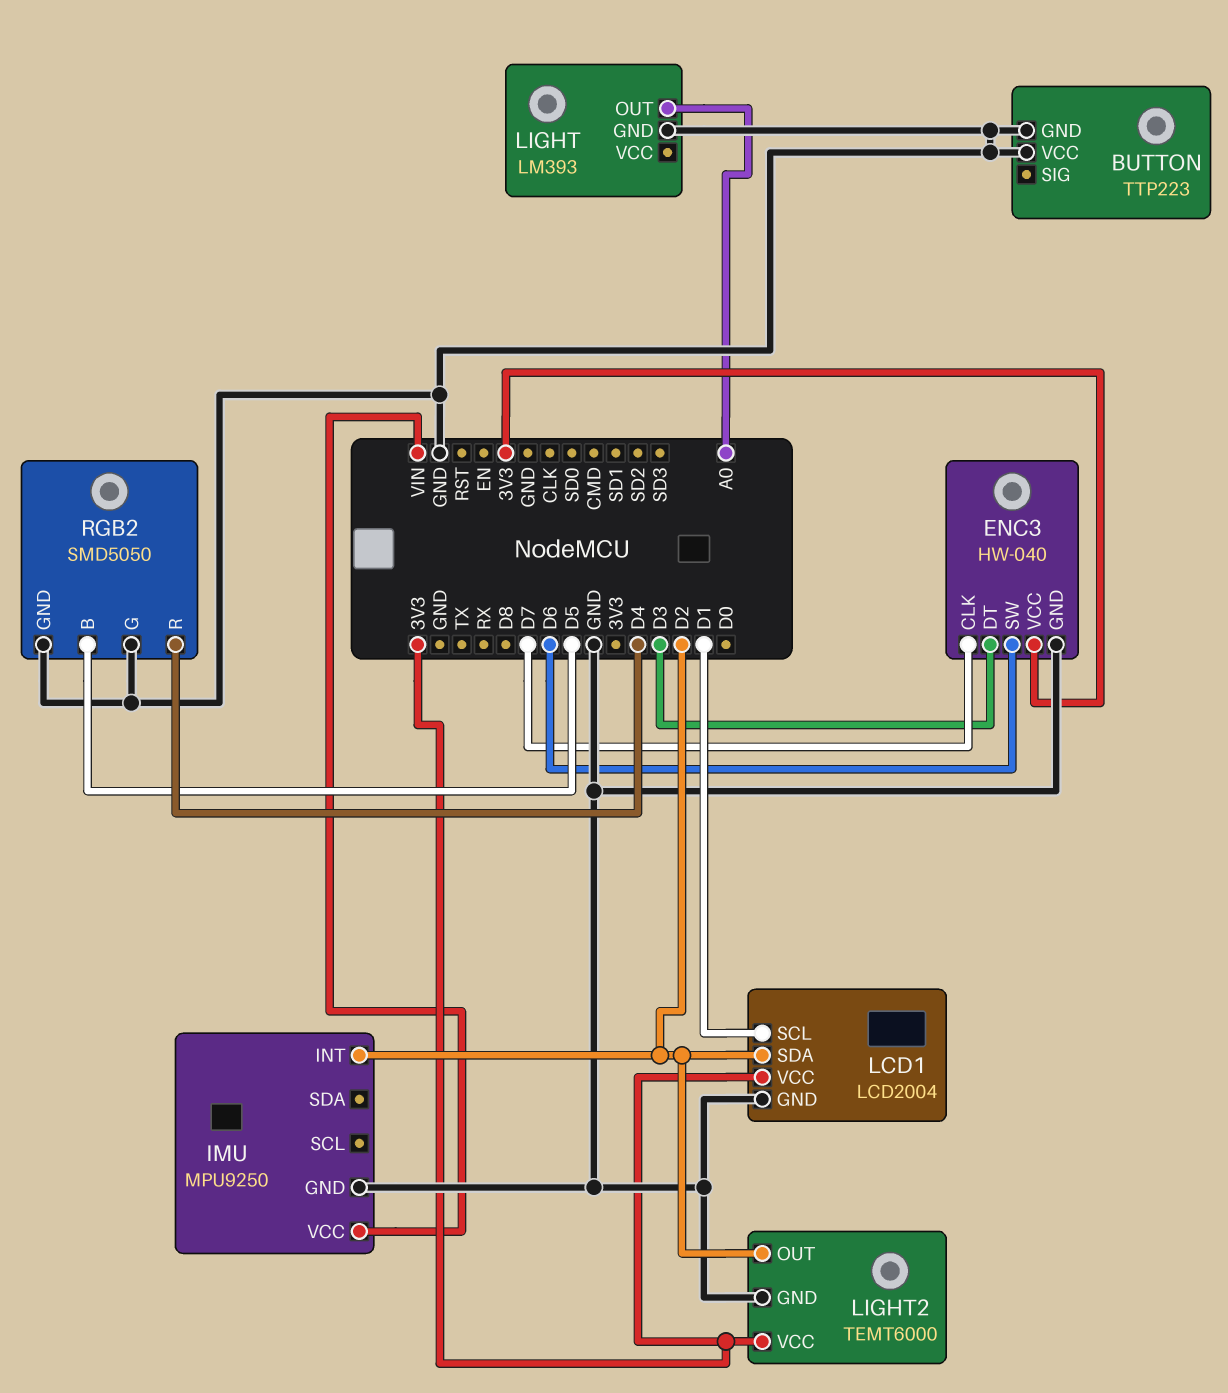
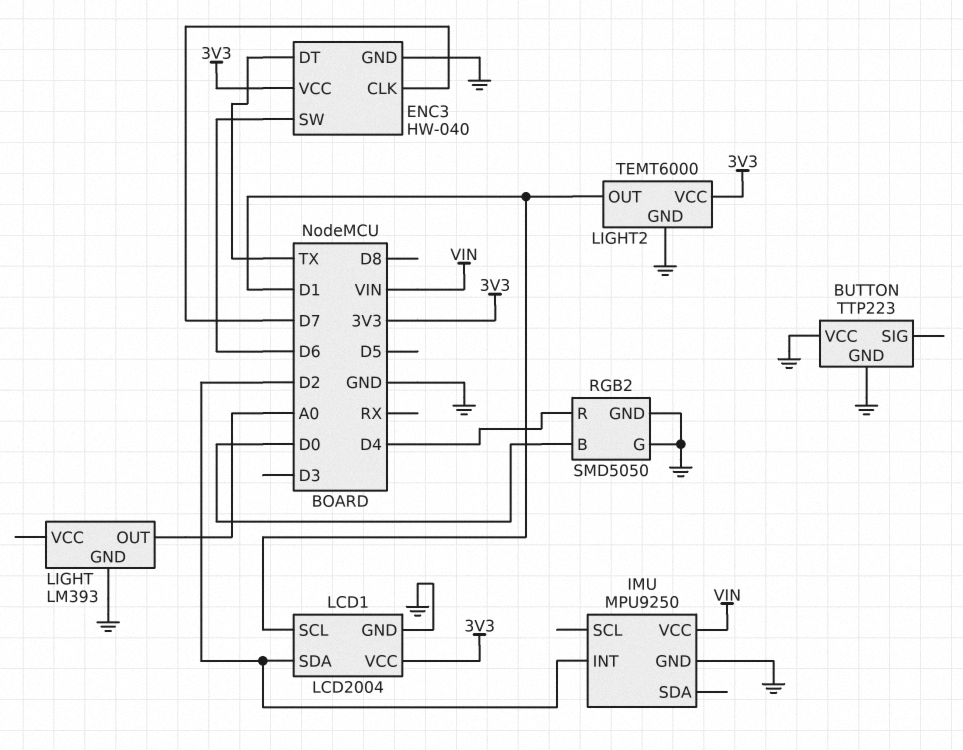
ENC3 pin DT: D3 -> TX
LIGHT2 pin OUT: D2 -> D1
RGB2 pin B: D5 -> D0

